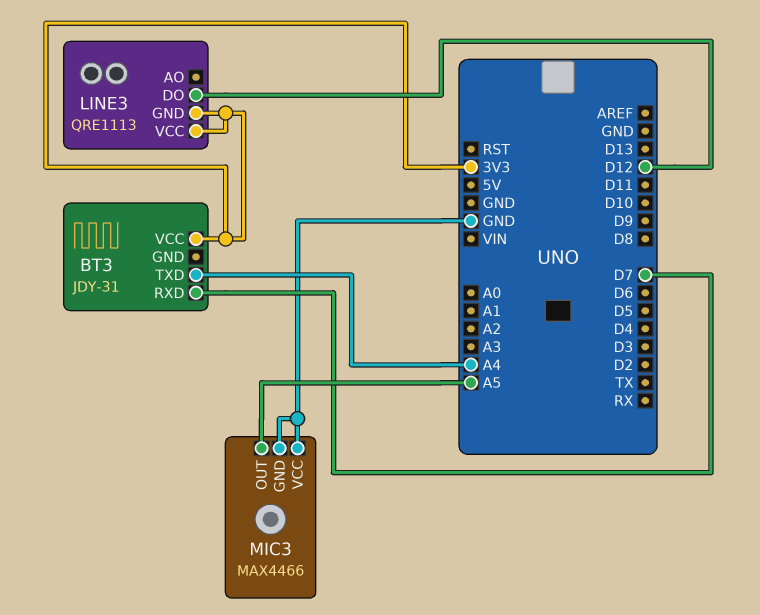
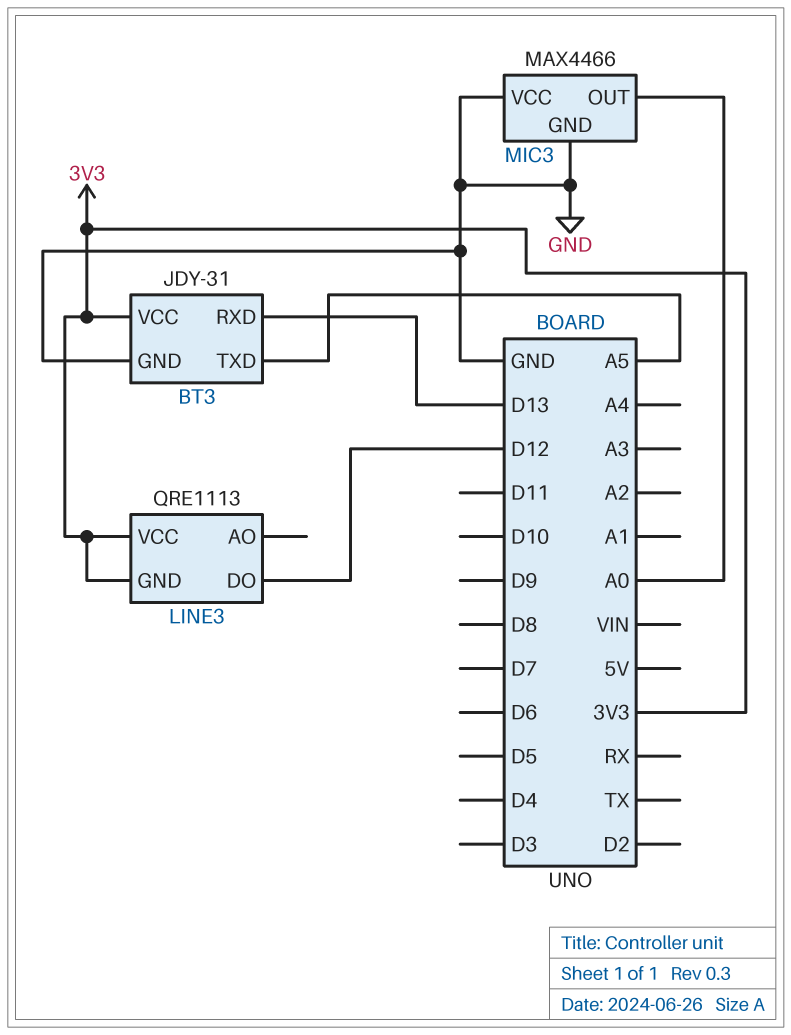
BT3 pin GND: none -> GND
BT3 pin RXD: D7 -> D13
BT3 pin TXD: A4 -> A5
MIC3 pin OUT: A5 -> A0

